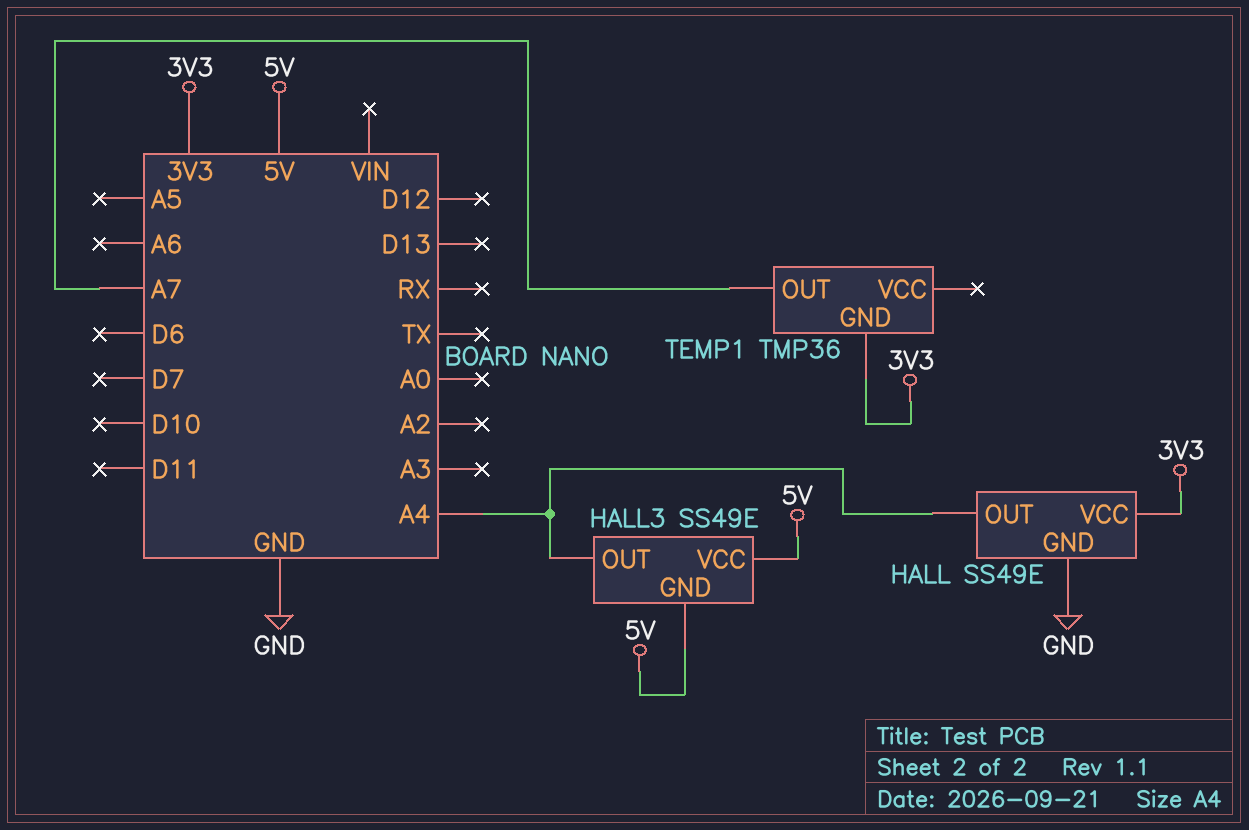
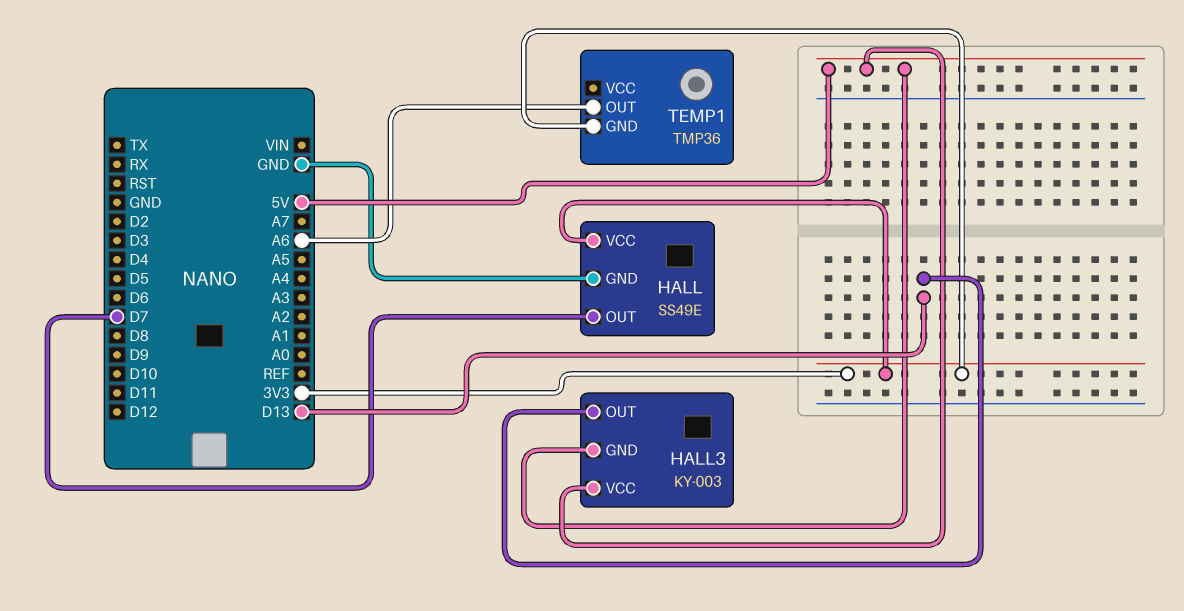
HALL pin OUT: A4 -> D7
HALL3: SS49E -> KY-003
HALL3 pin OUT: A4 -> D13
TEMP1 pin OUT: A7 -> A6

